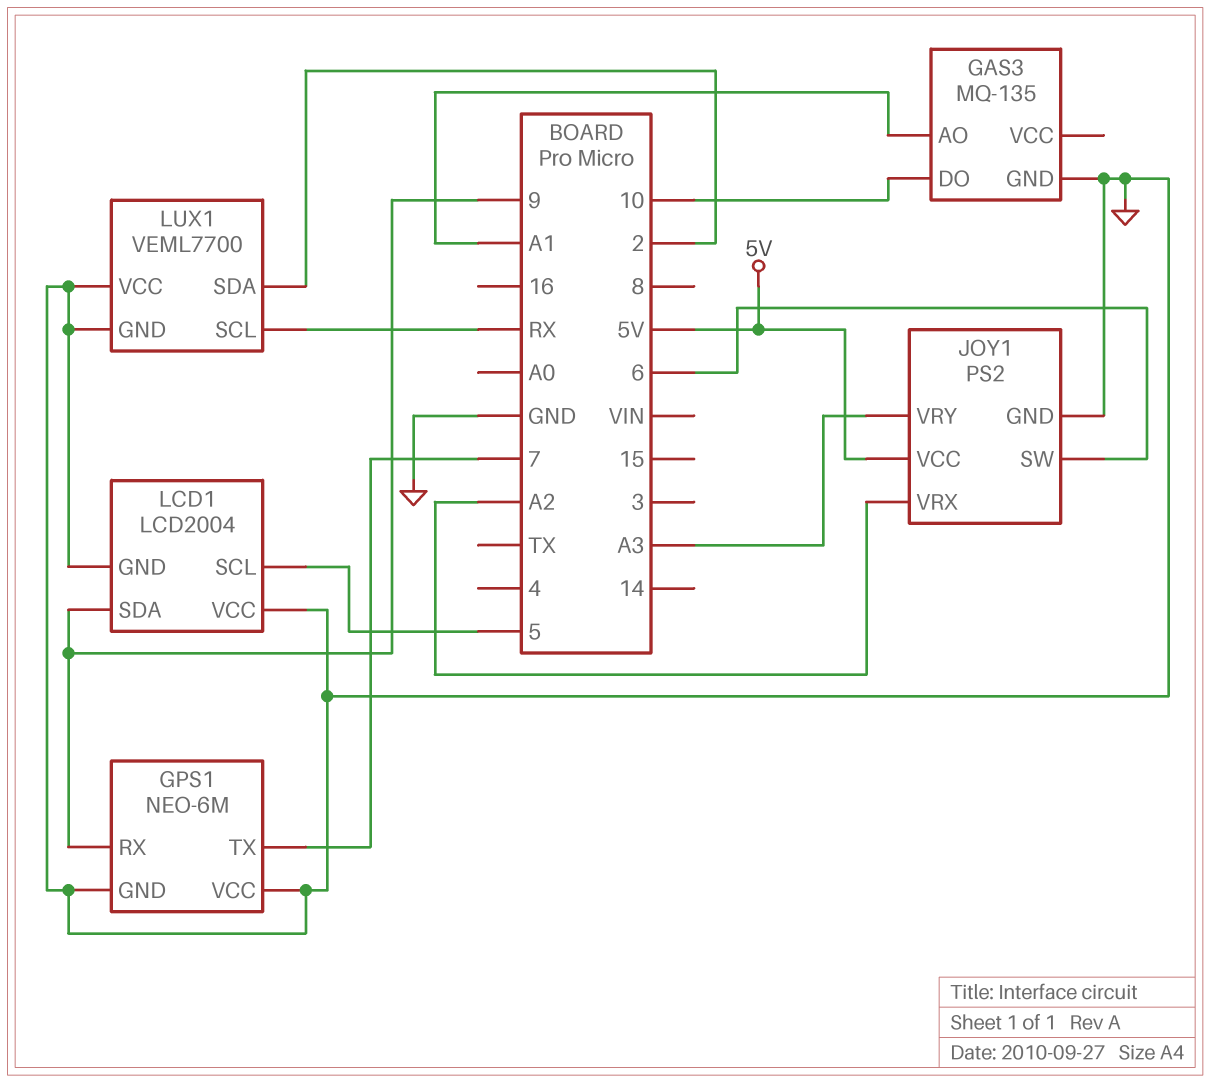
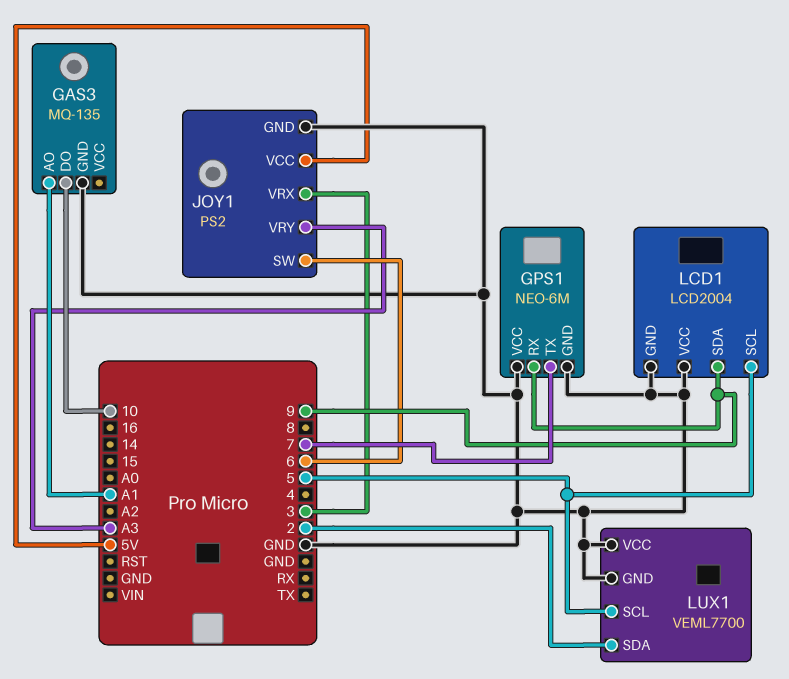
JOY1 pin VRX: A2 -> 3
LUX1 pin SCL: RX -> 5

